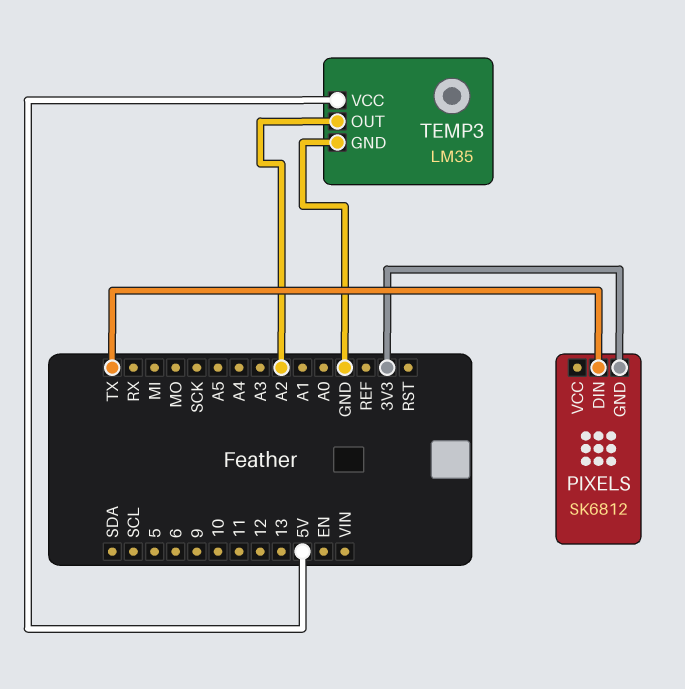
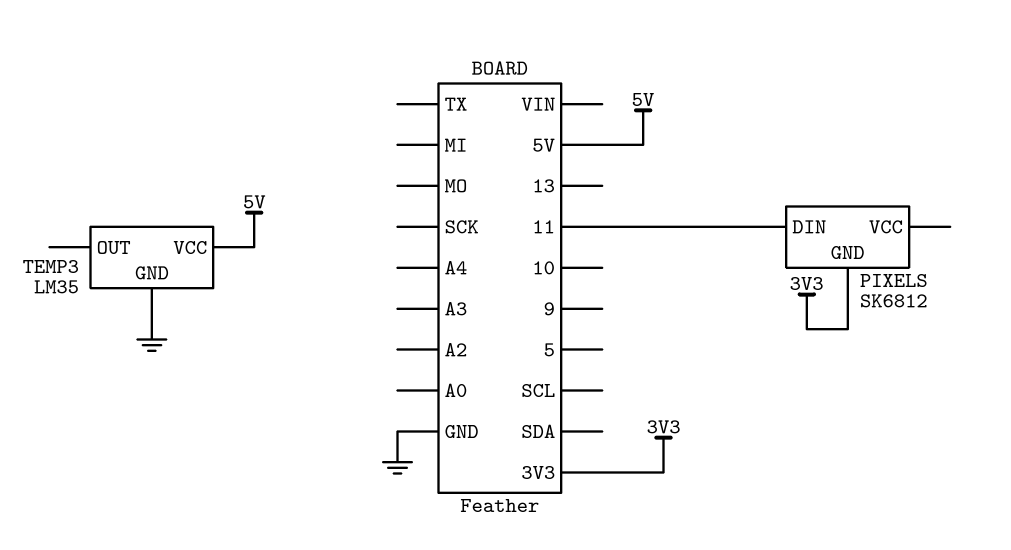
PIXELS pin DIN: TX -> 11
TEMP3 pin OUT: A2 -> none

